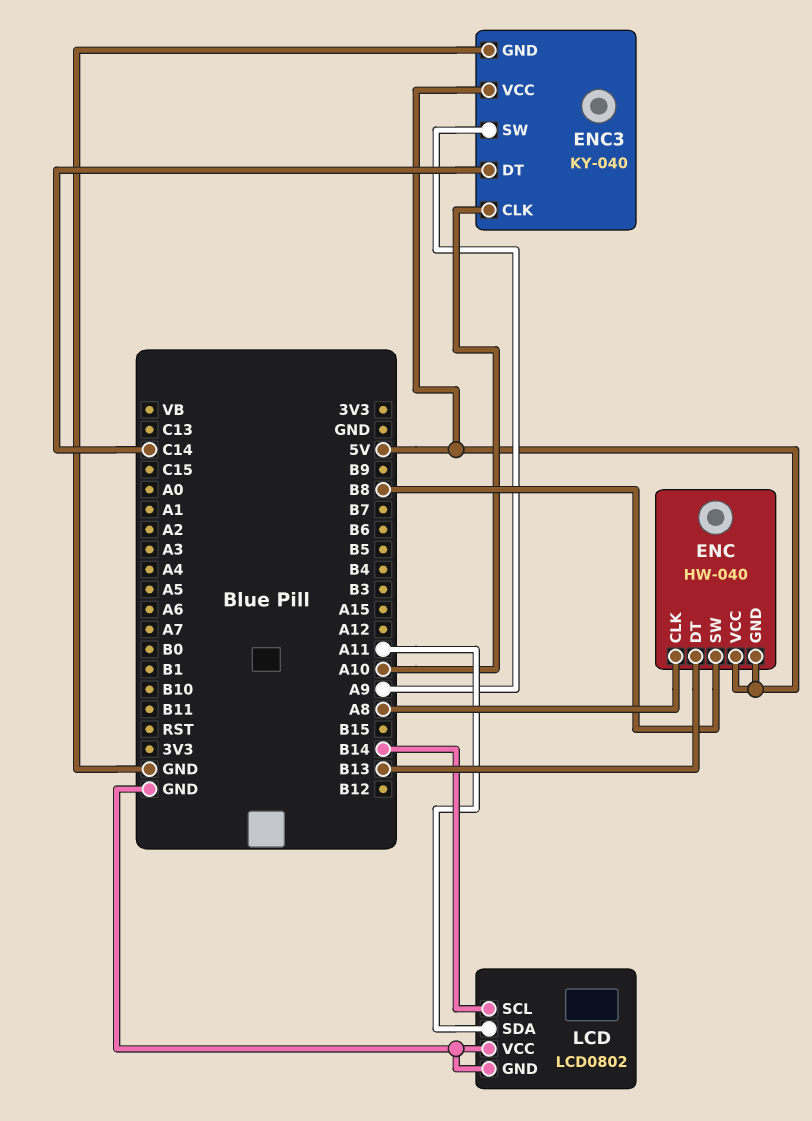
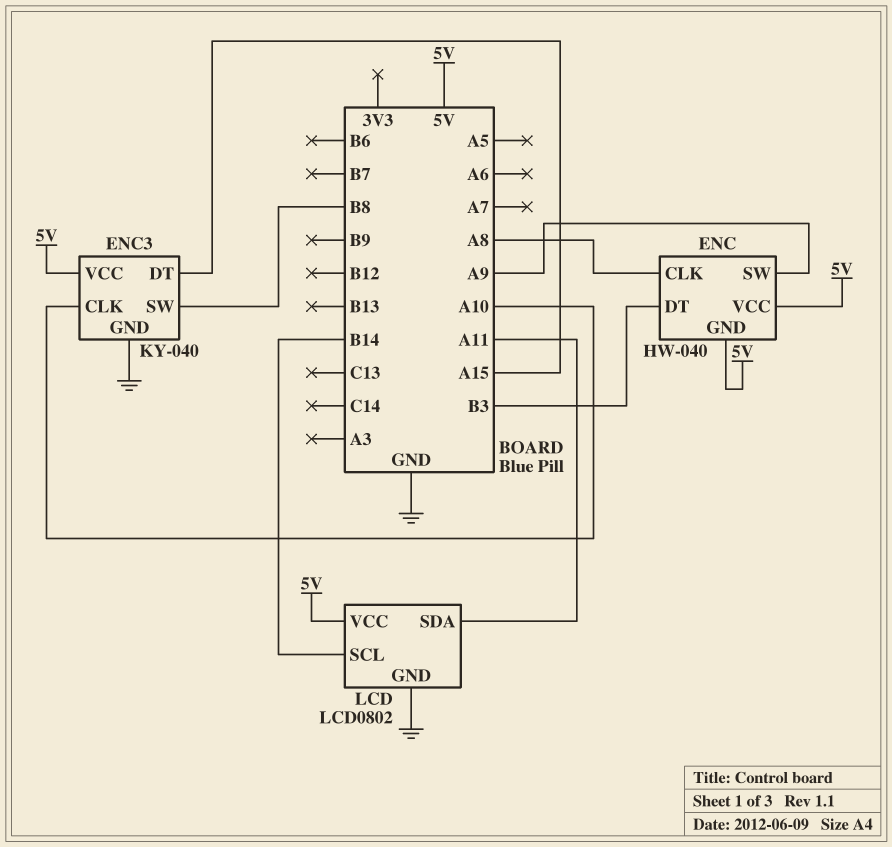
ENC pin DT: B13 -> B3
ENC pin SW: B8 -> A9
ENC3 pin DT: C14 -> A15
ENC3 pin SW: A9 -> B8
LCD pin VCC: GND -> 5V

